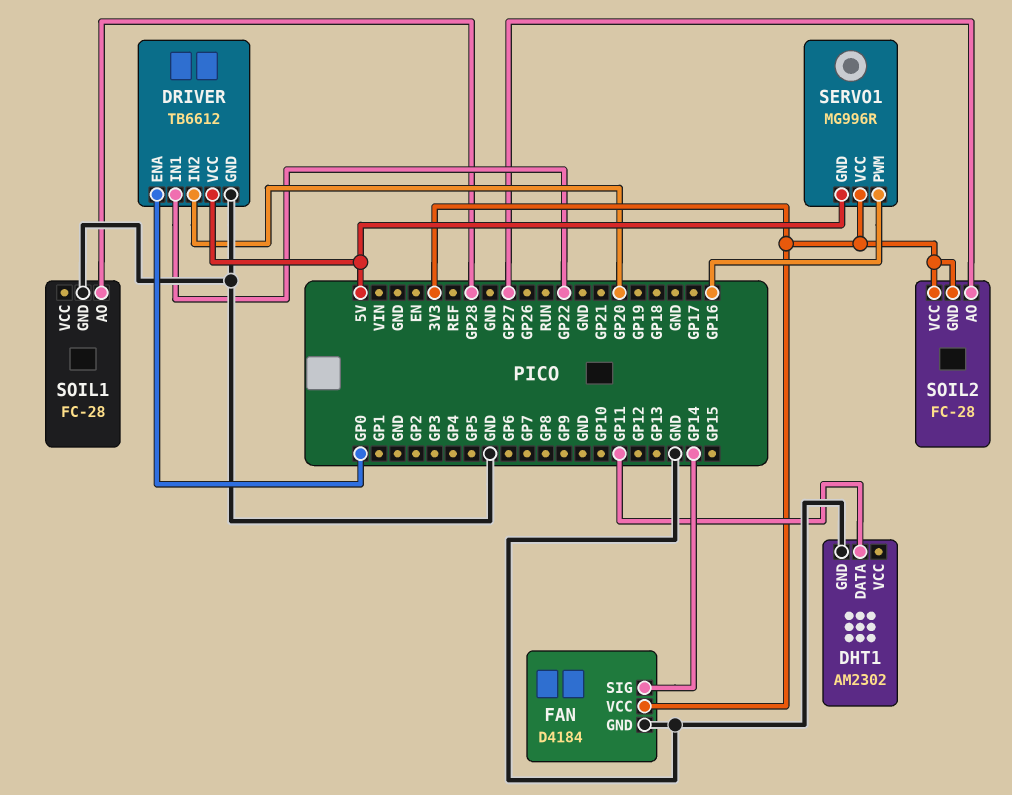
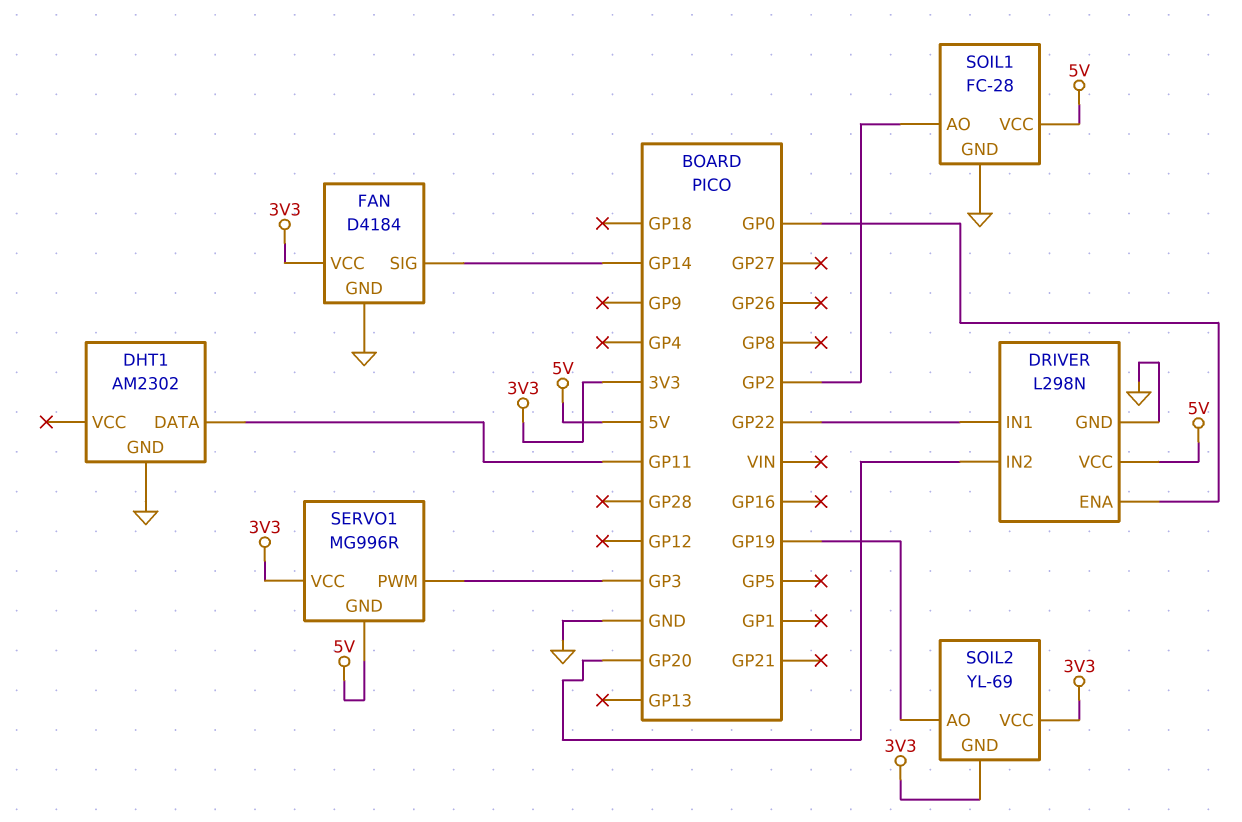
DRIVER: TB6612 -> L298N
SERVO1 pin PWM: GP16 -> GP3
SOIL1 pin AO: GP28 -> GP2
SOIL1 pin VCC: none -> 5V
SOIL2: FC-28 -> YL-69
SOIL2 pin AO: GP27 -> GP19

